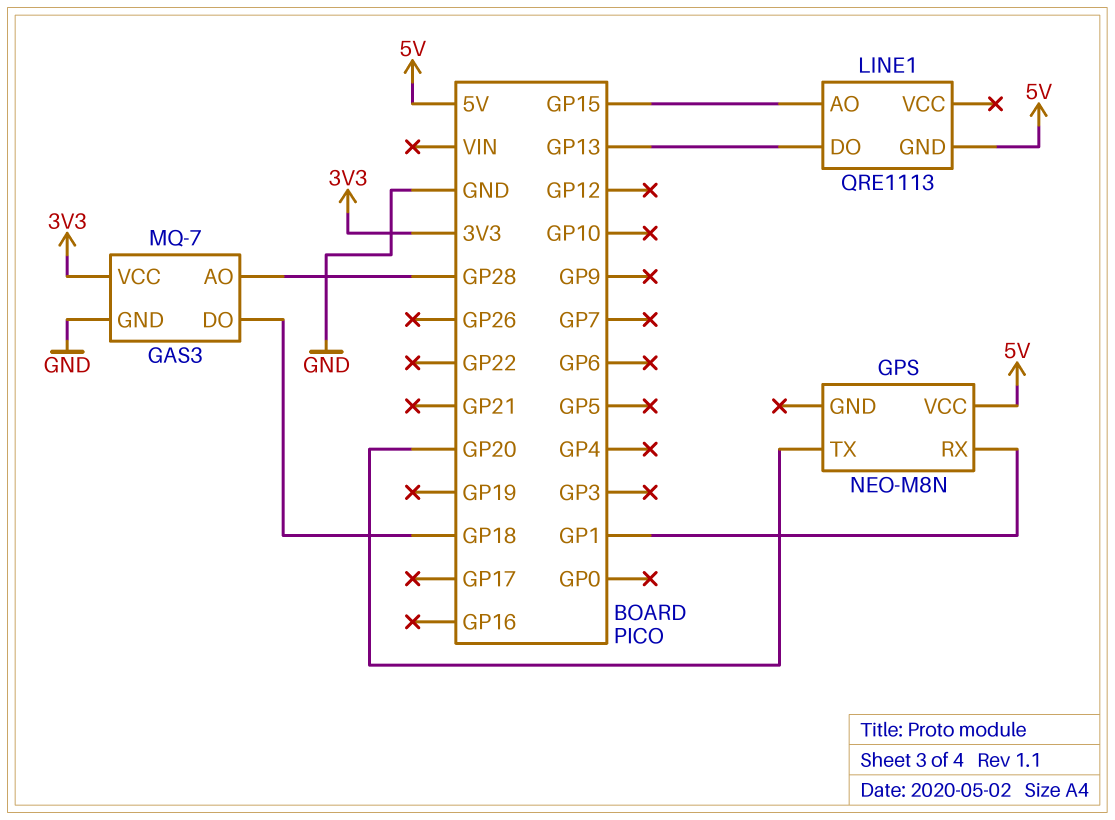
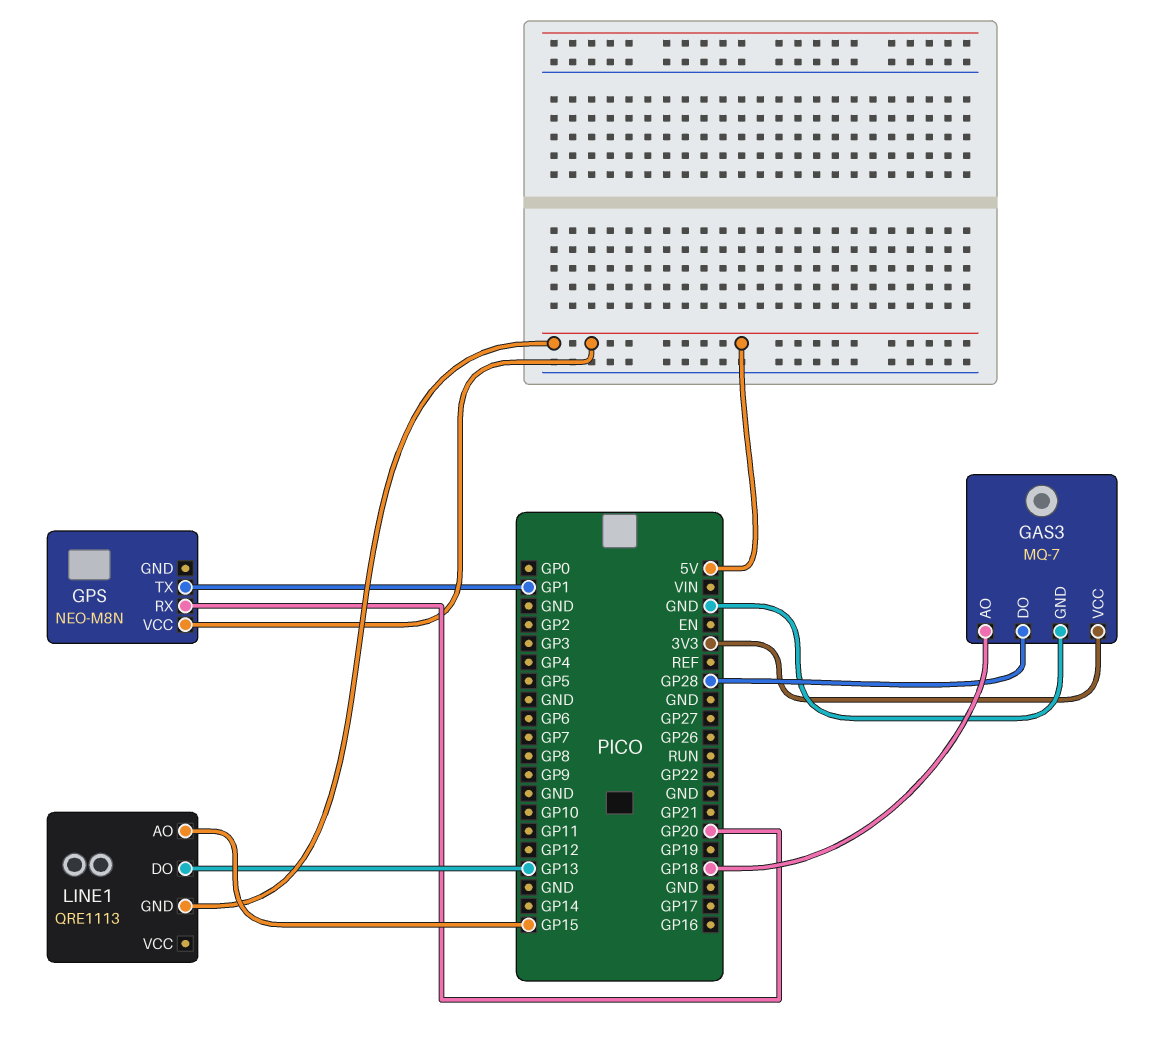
GAS3 pin AO: GP28 -> GP18
GAS3 pin DO: GP18 -> GP28
GPS pin RX: GP1 -> GP20
GPS pin TX: GP20 -> GP1

